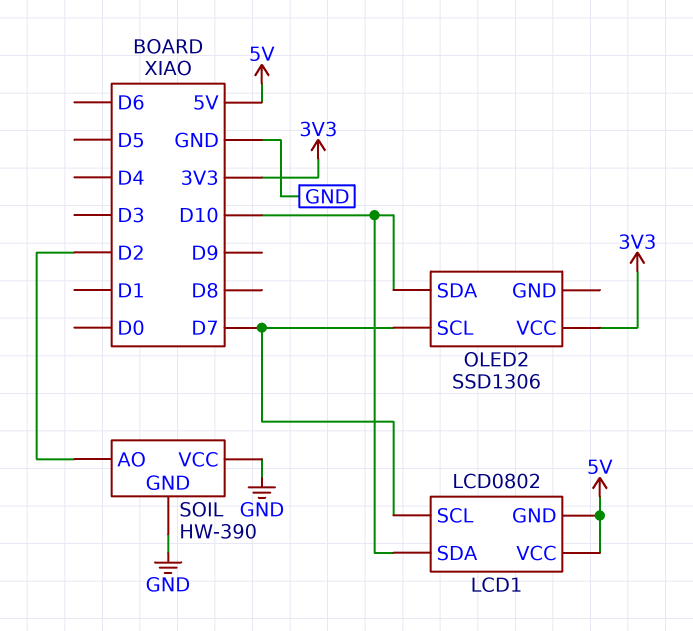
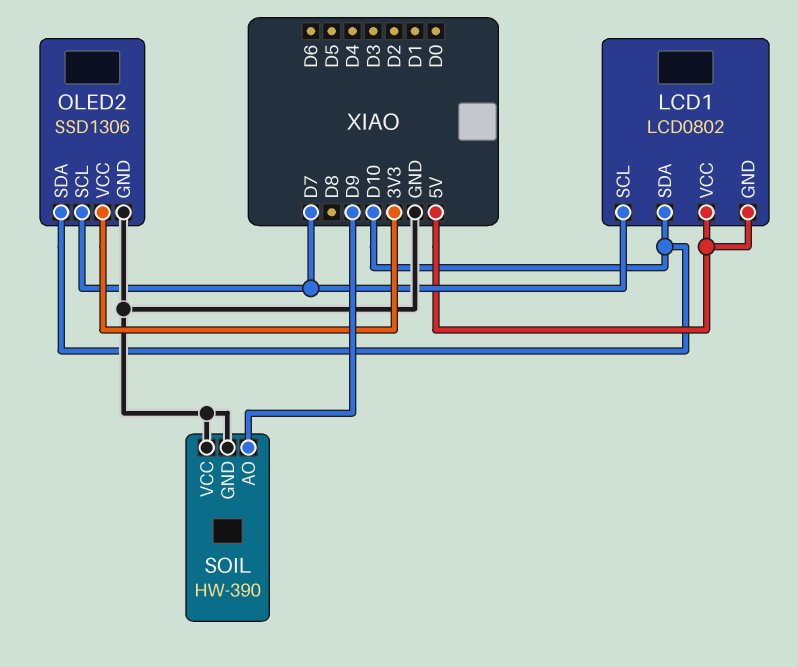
OLED2 pin GND: none -> GND
SOIL pin AO: D2 -> D9

